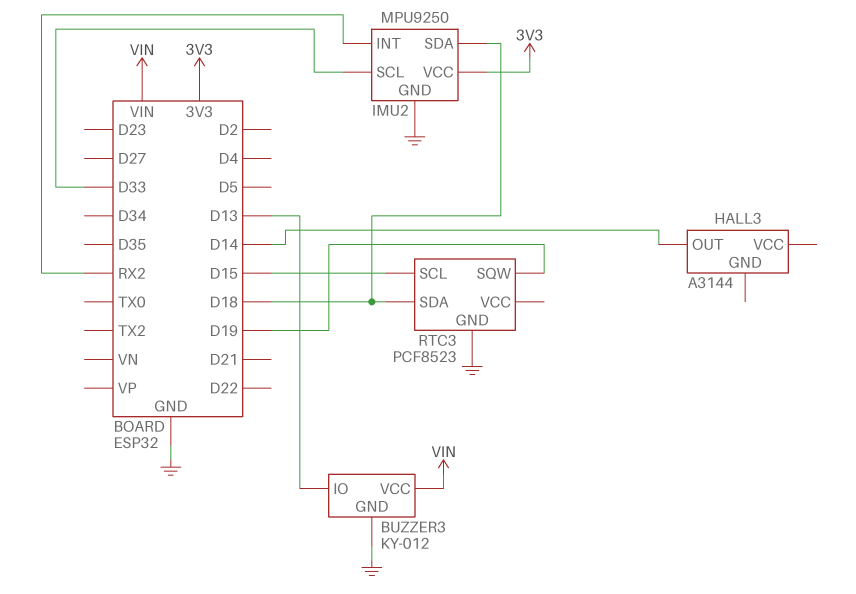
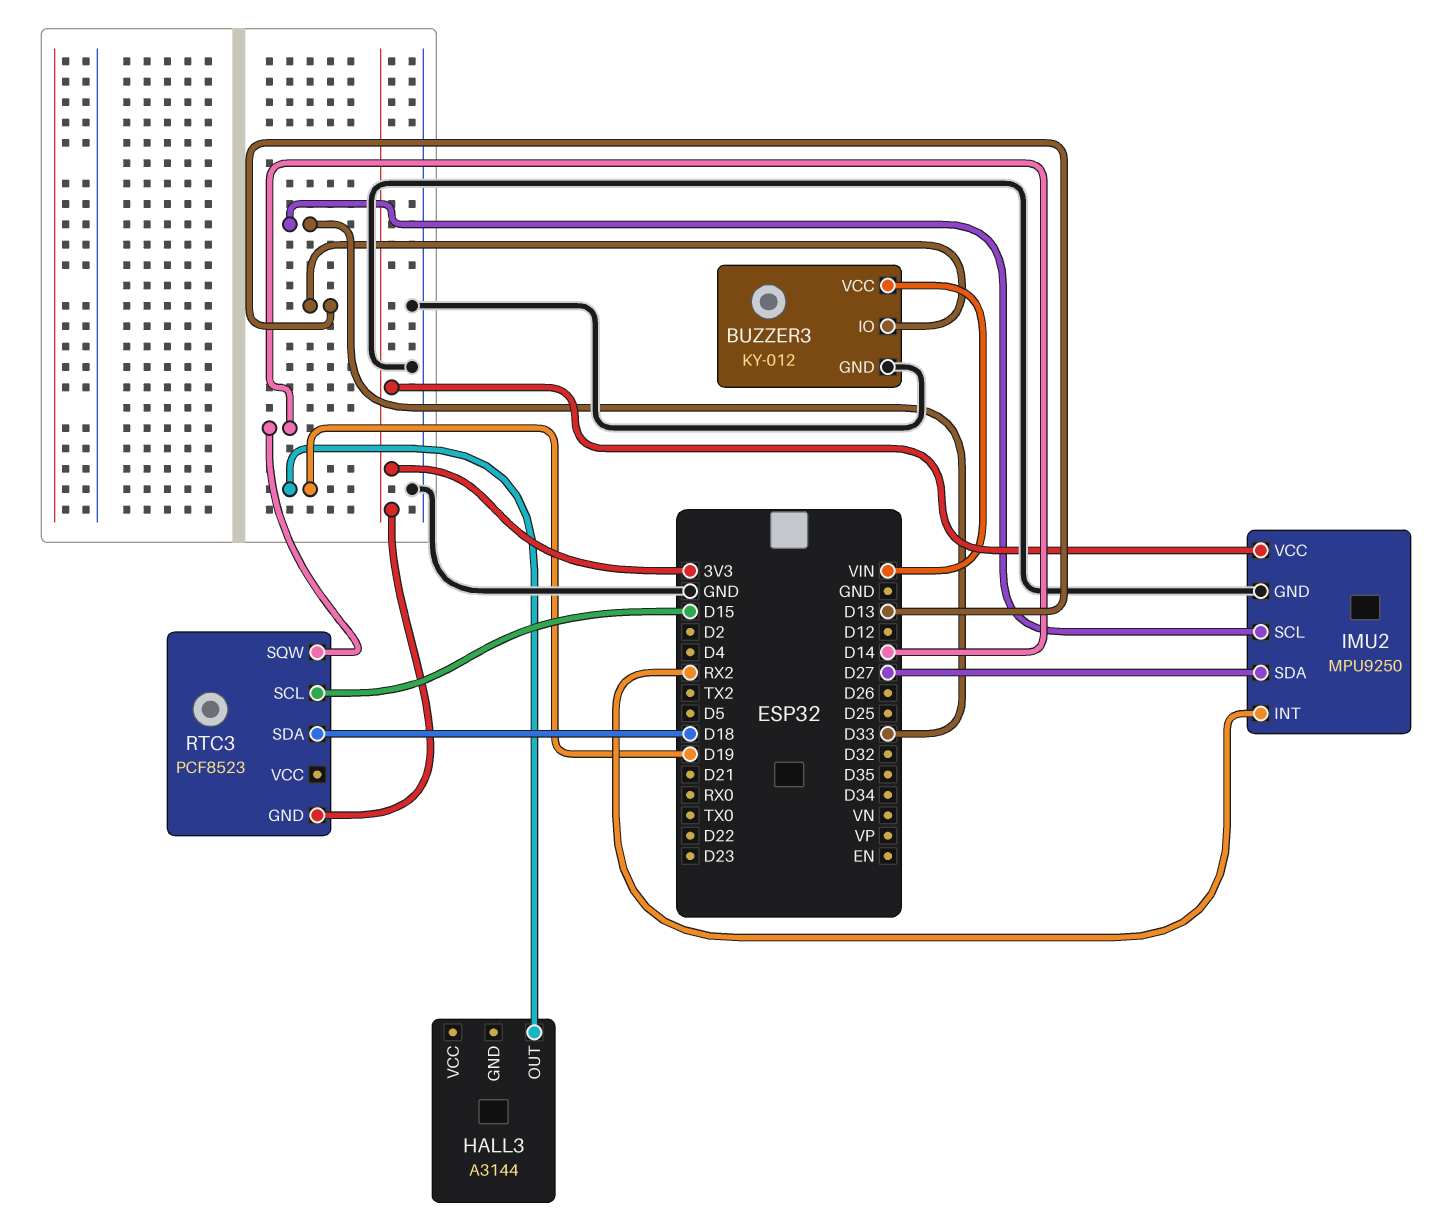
HALL3 pin OUT: D14 -> D19
IMU2 pin SDA: D18 -> D27
RTC3 pin GND: GND -> 3V3
RTC3 pin SQW: D19 -> D14

